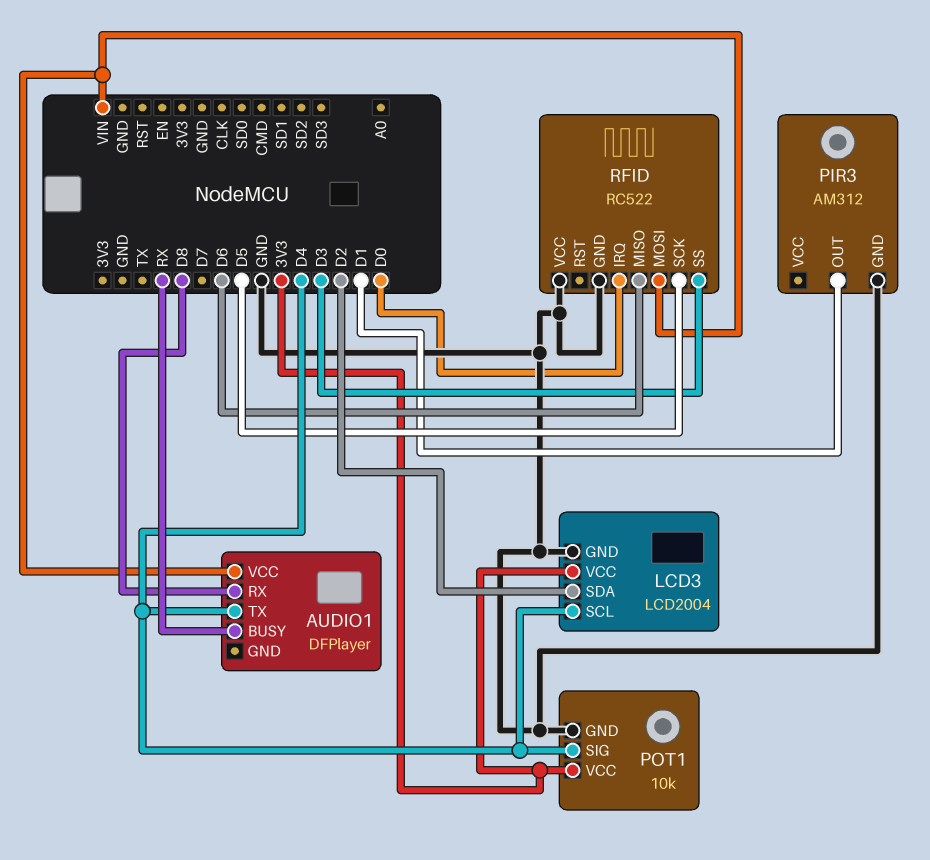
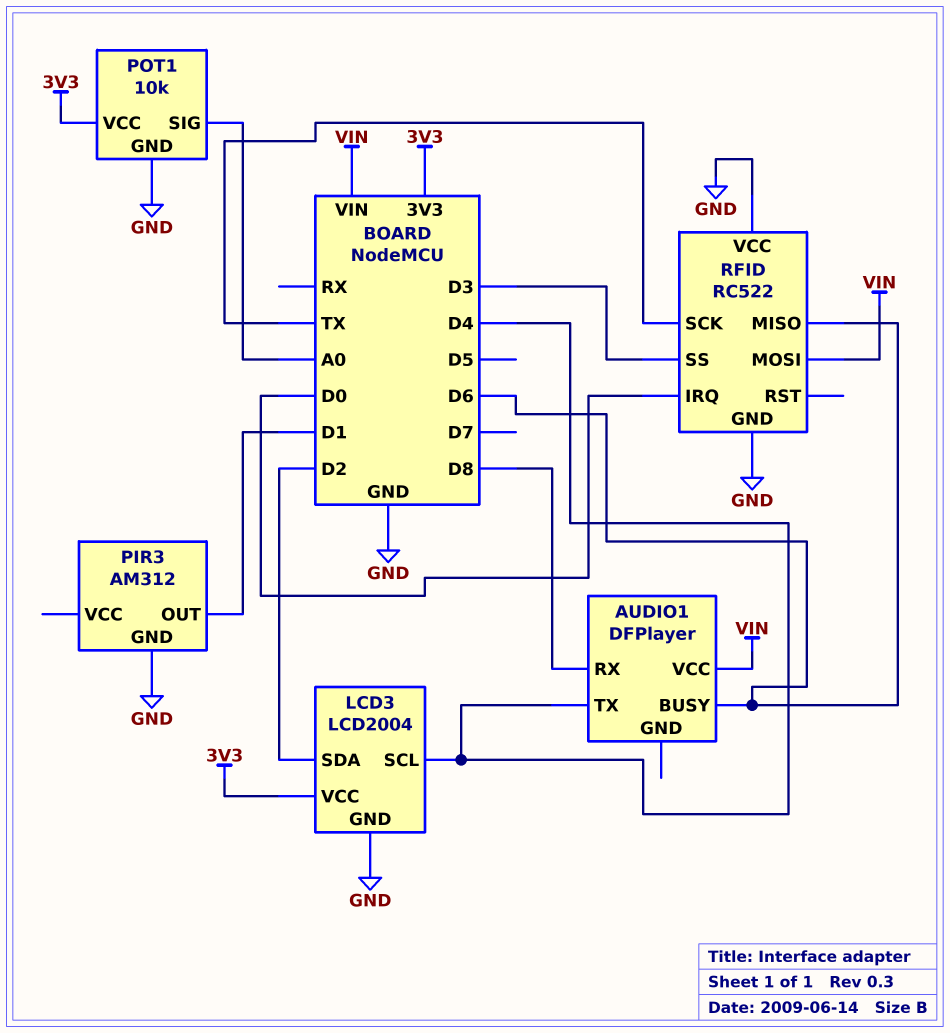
AUDIO1 pin BUSY: RX -> D6
POT1 pin SIG: D4 -> A0
RFID pin SCK: D5 -> TX

